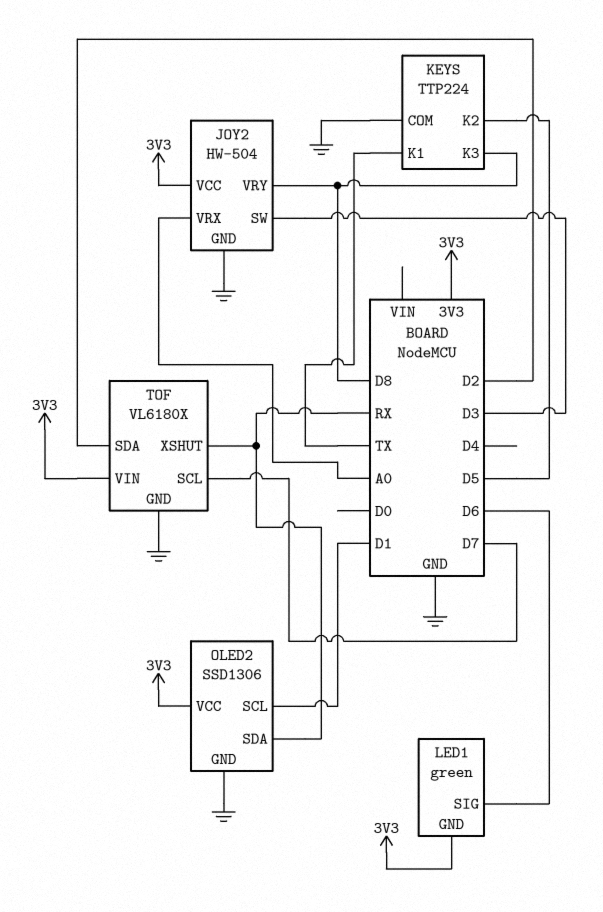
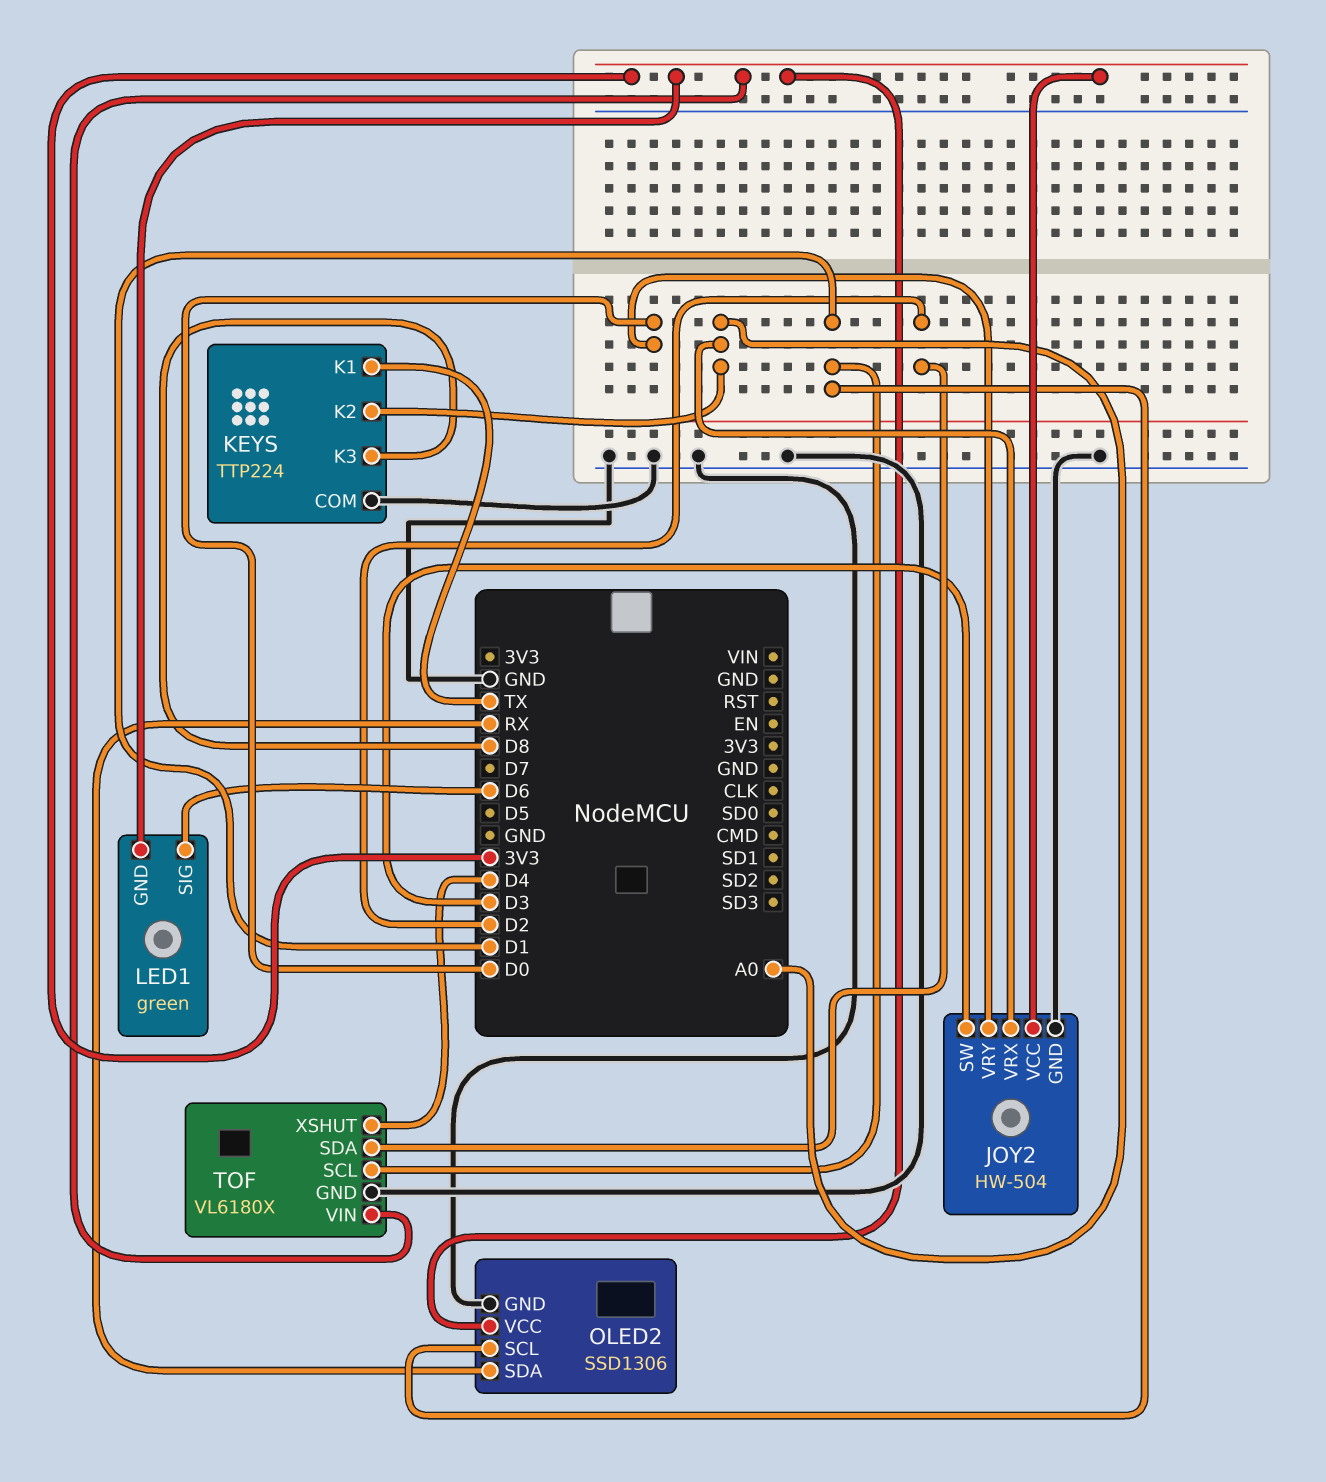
JOY2 pin VRY: D8 -> D0
KEYS pin K2: D5 -> A0
TOF pin SCL: D7 -> D1
TOF pin XSHUT: RX -> D4

